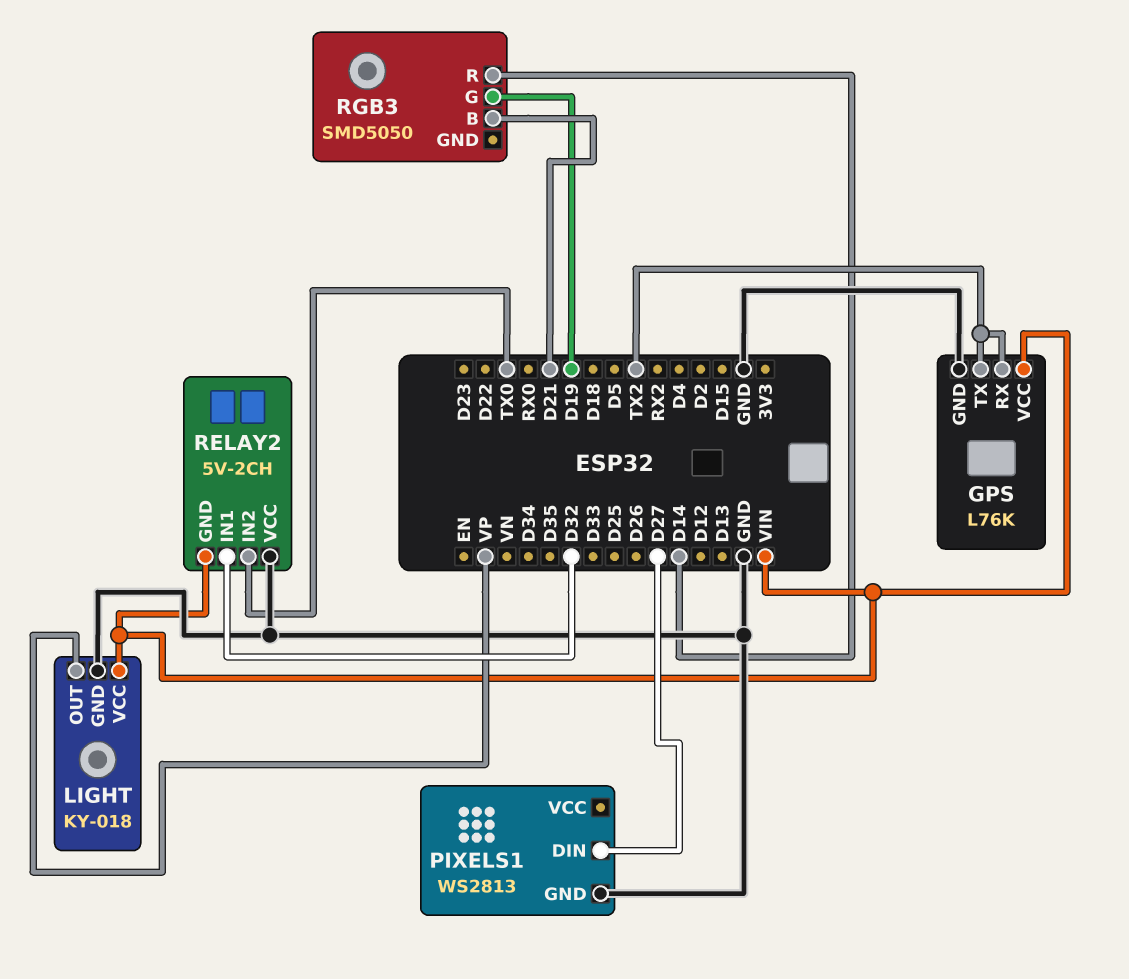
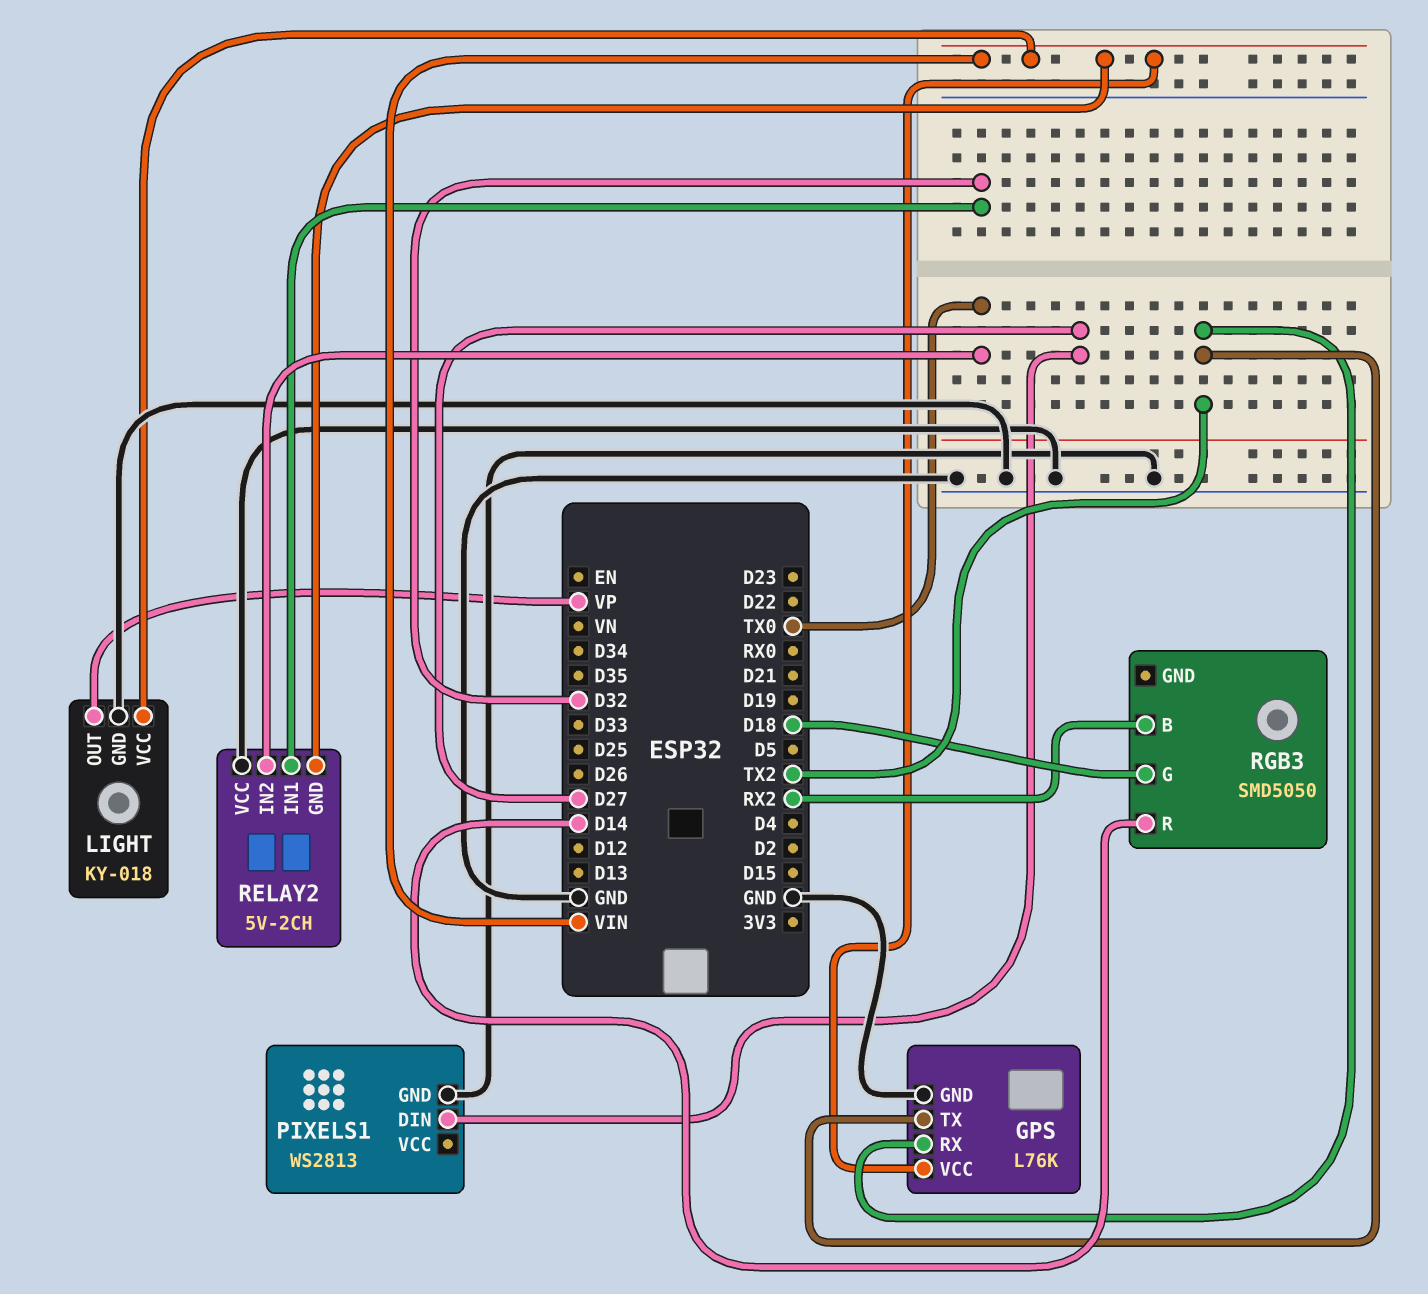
RGB3 pin B: D21 -> RX2
RGB3 pin G: D19 -> D18

